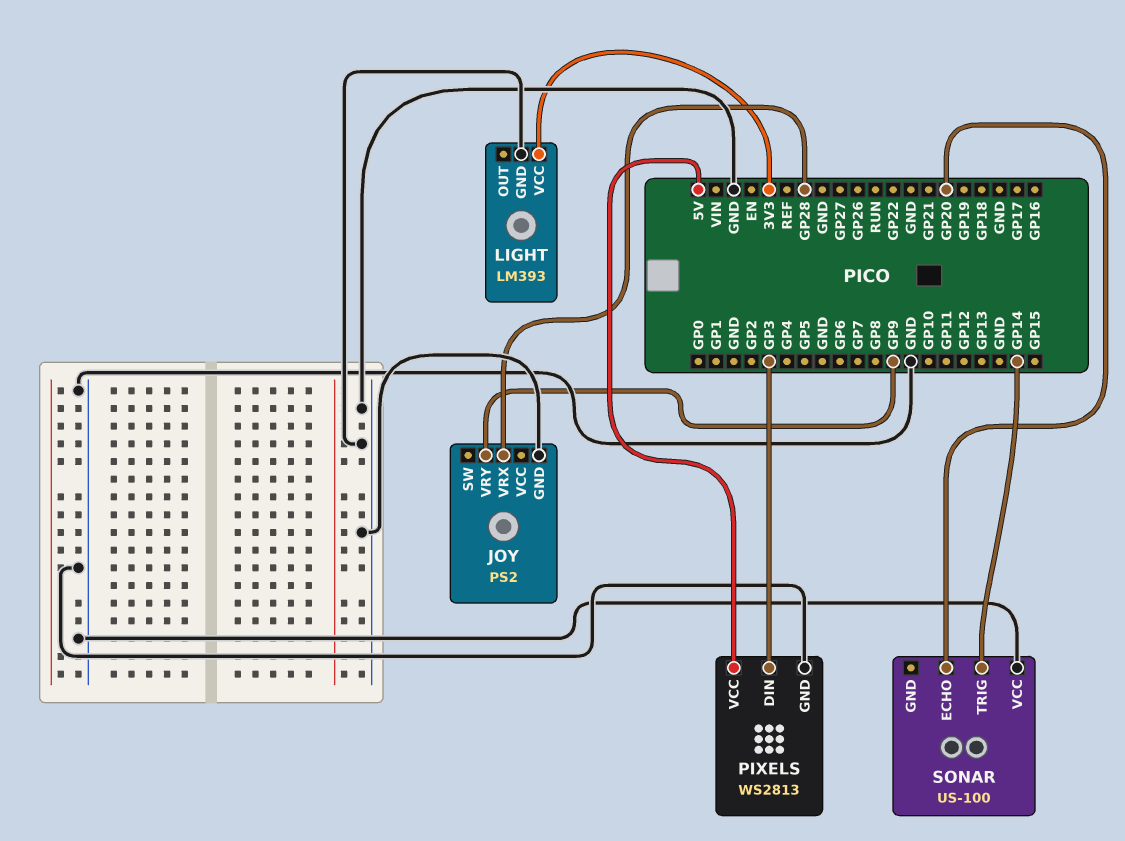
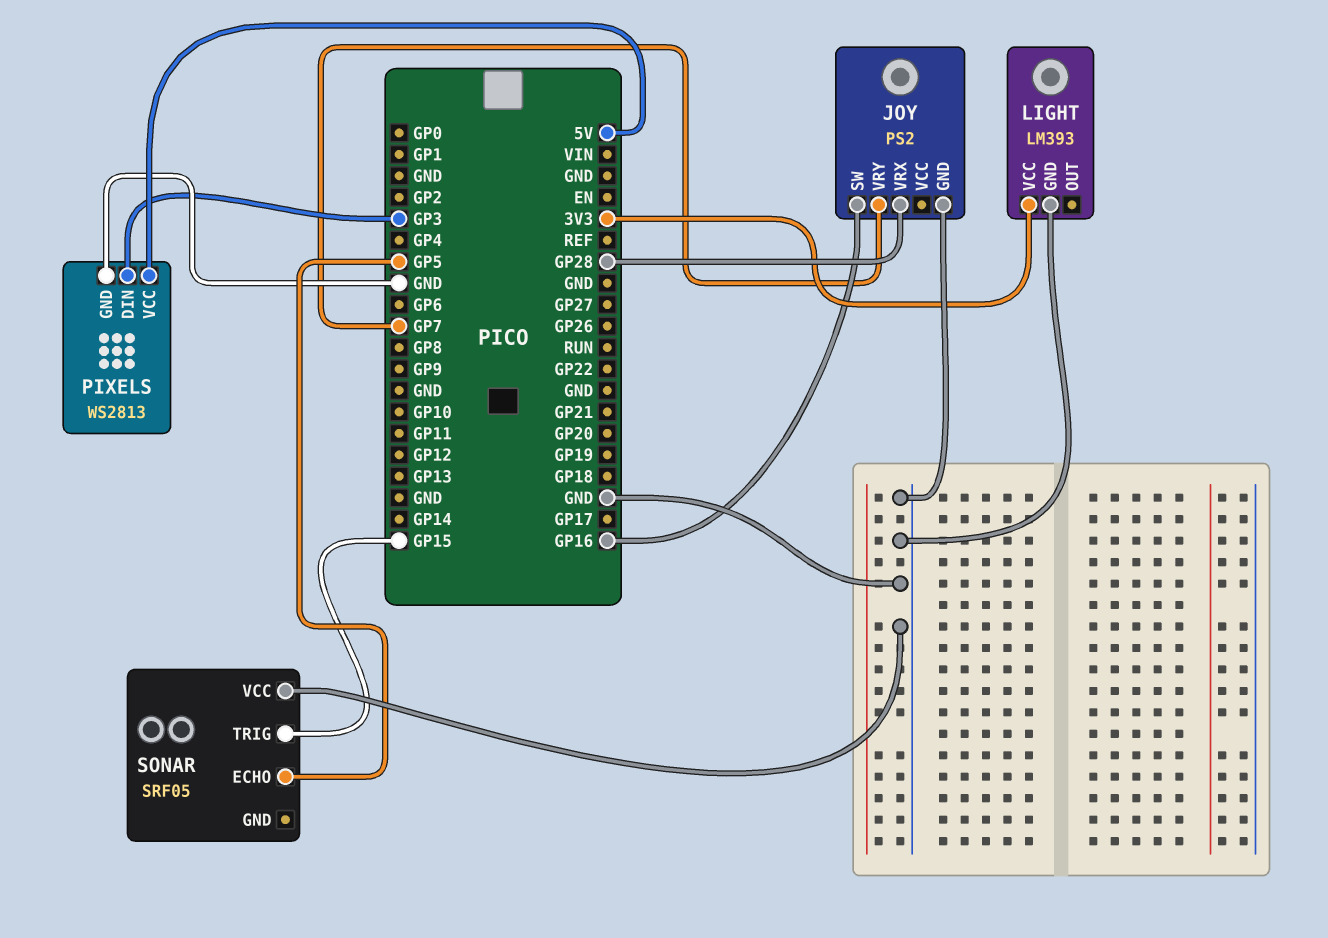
JOY pin SW: none -> GP16
JOY pin VRY: GP9 -> GP7
SONAR: US-100 -> SRF05
SONAR pin ECHO: GP20 -> GP5
SONAR pin TRIG: GP14 -> GP15

